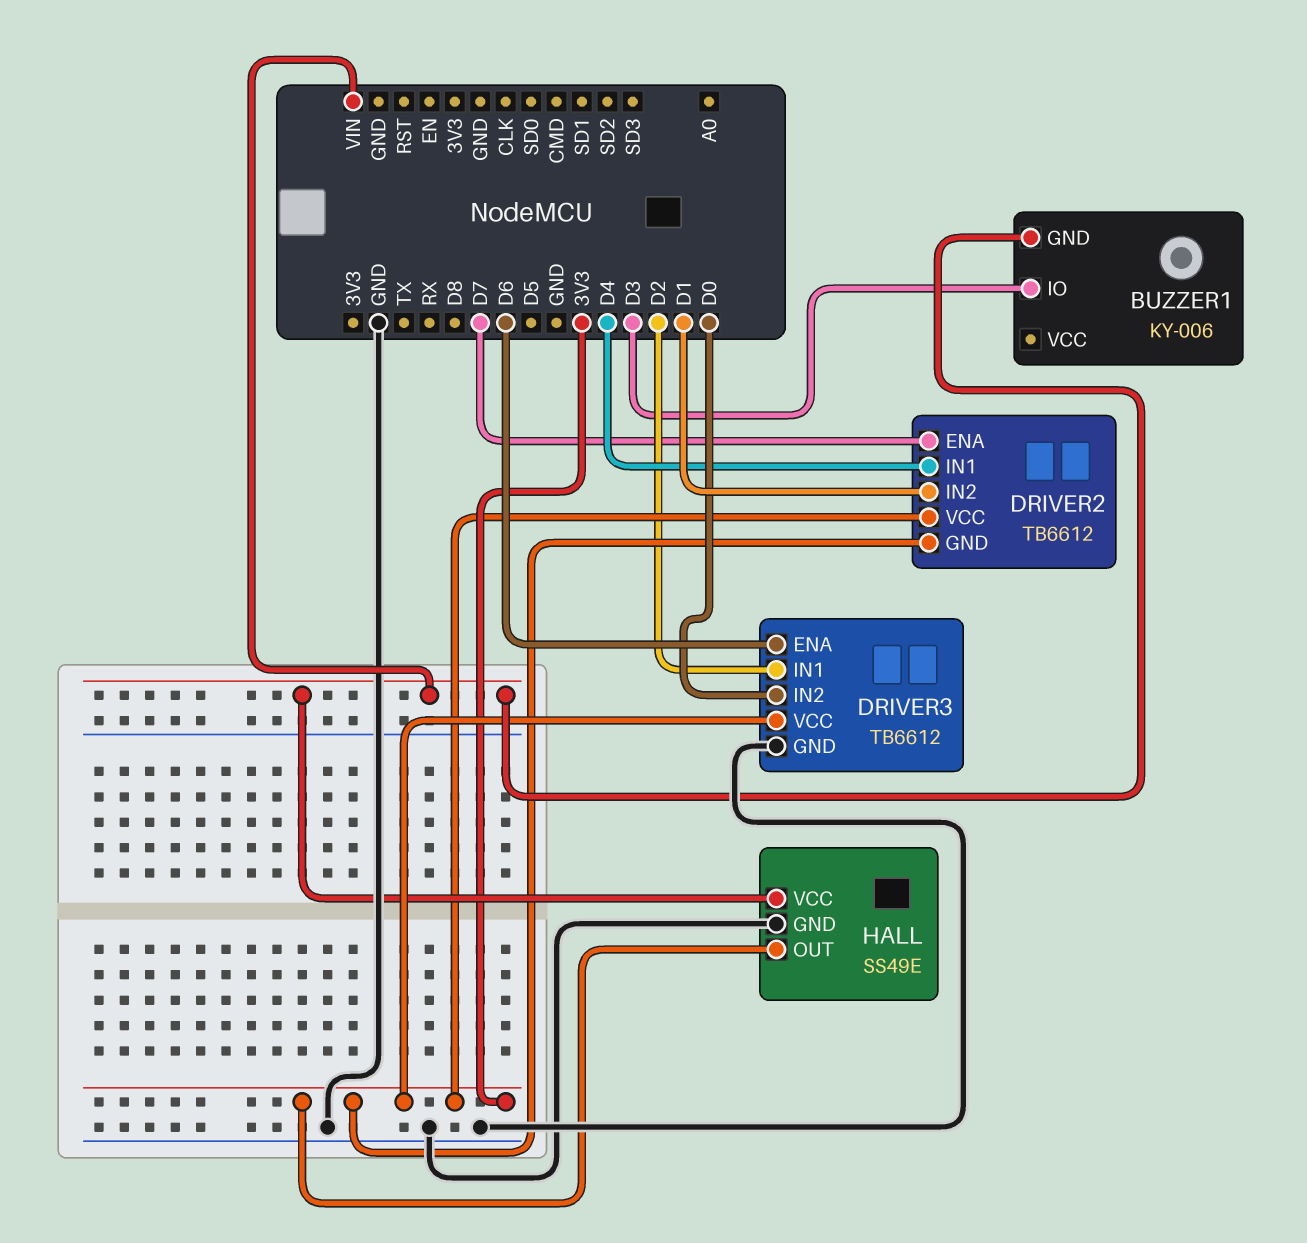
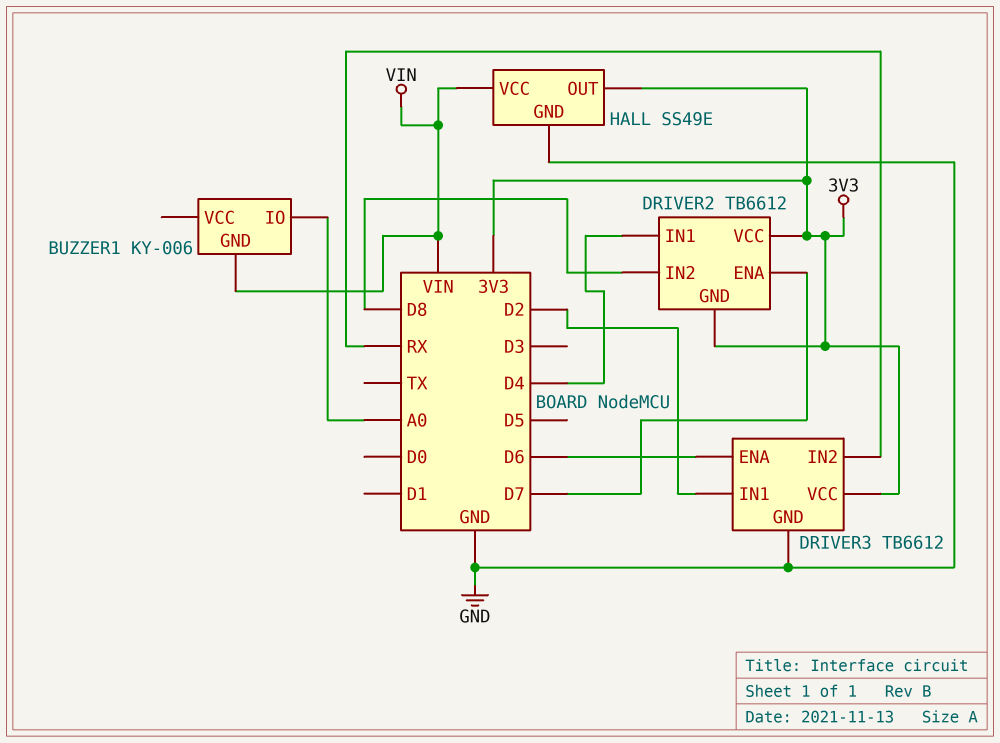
BUZZER1 pin IO: D3 -> A0
DRIVER2 pin IN2: D1 -> D8
DRIVER3 pin IN2: D0 -> RX

